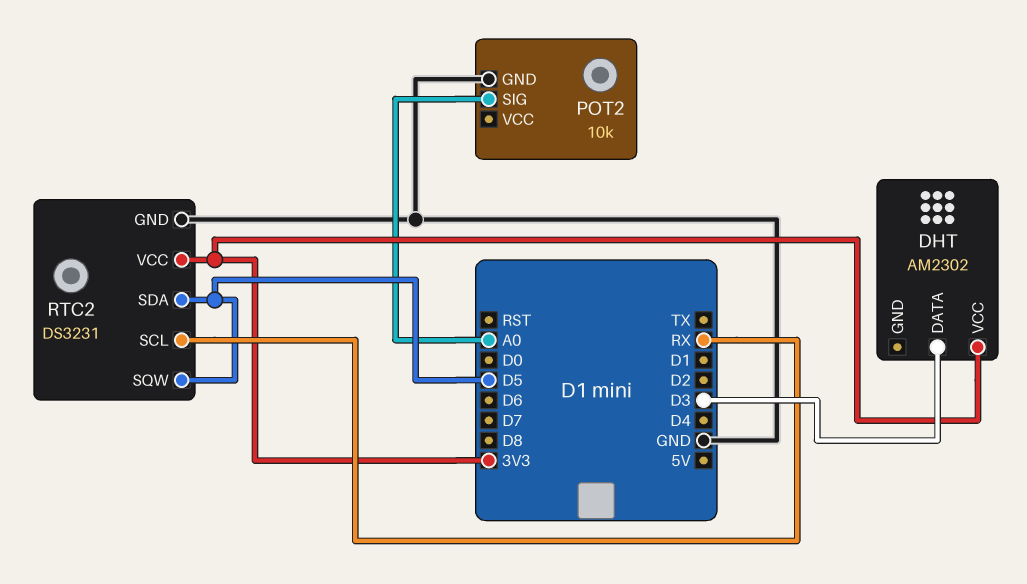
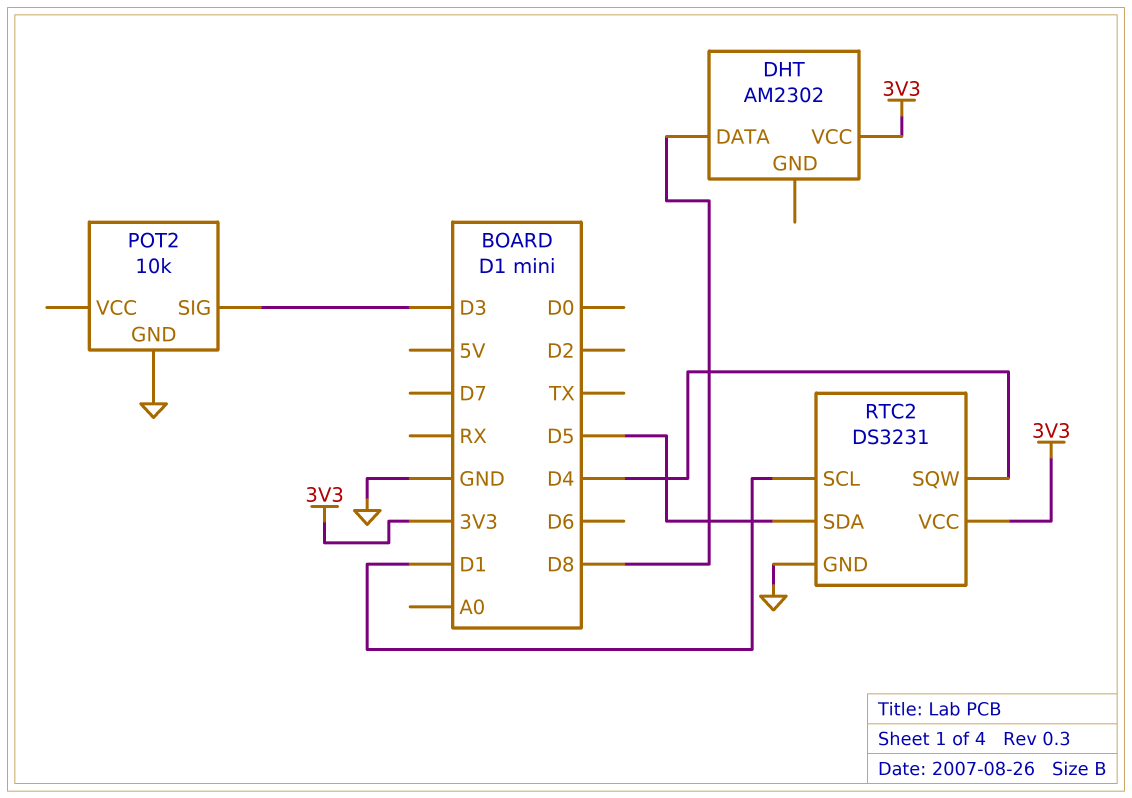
DHT pin DATA: D3 -> D8
POT2 pin SIG: A0 -> D3
RTC2 pin SCL: RX -> D1
RTC2 pin SQW: D5 -> D4

